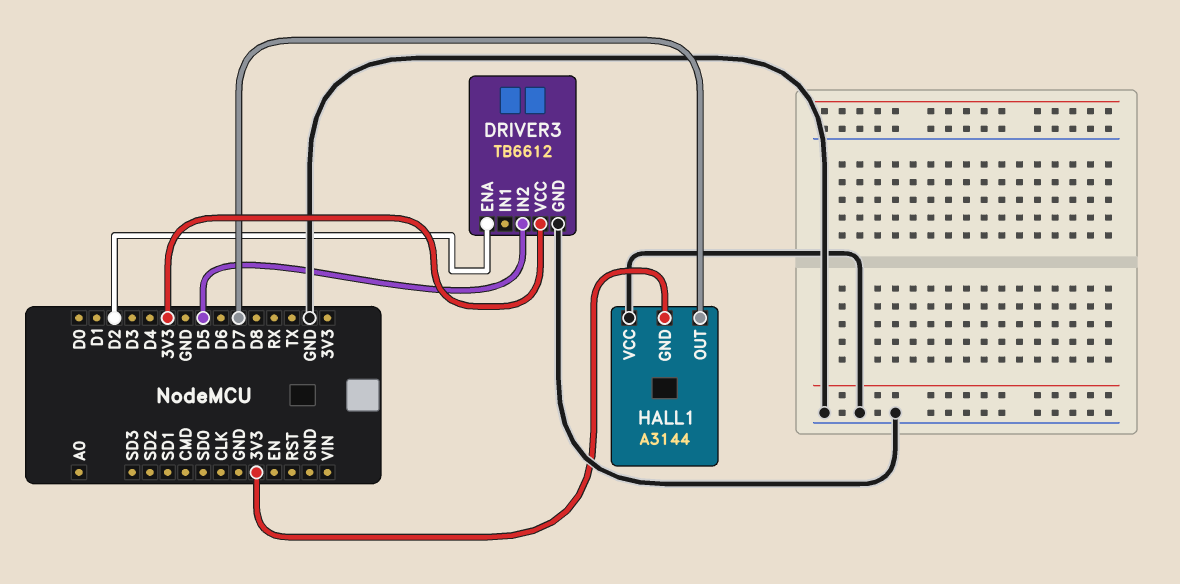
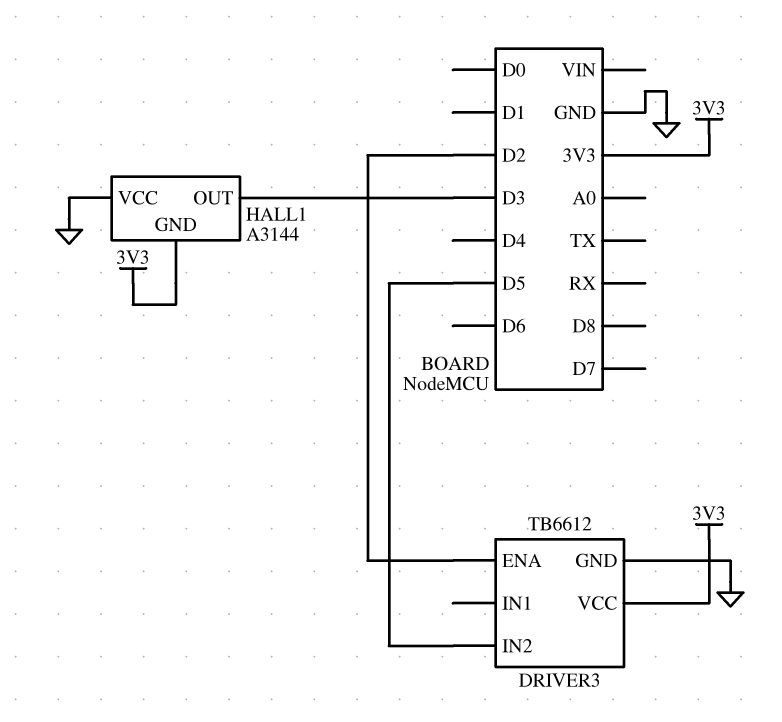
HALL1 pin OUT: D7 -> D3

